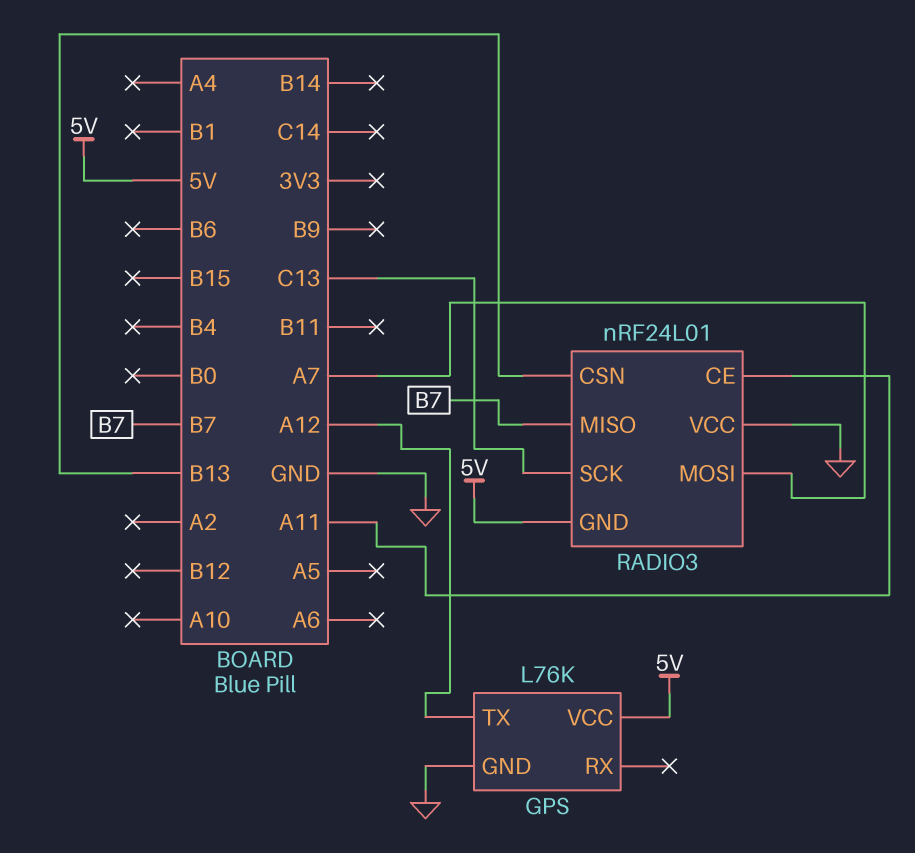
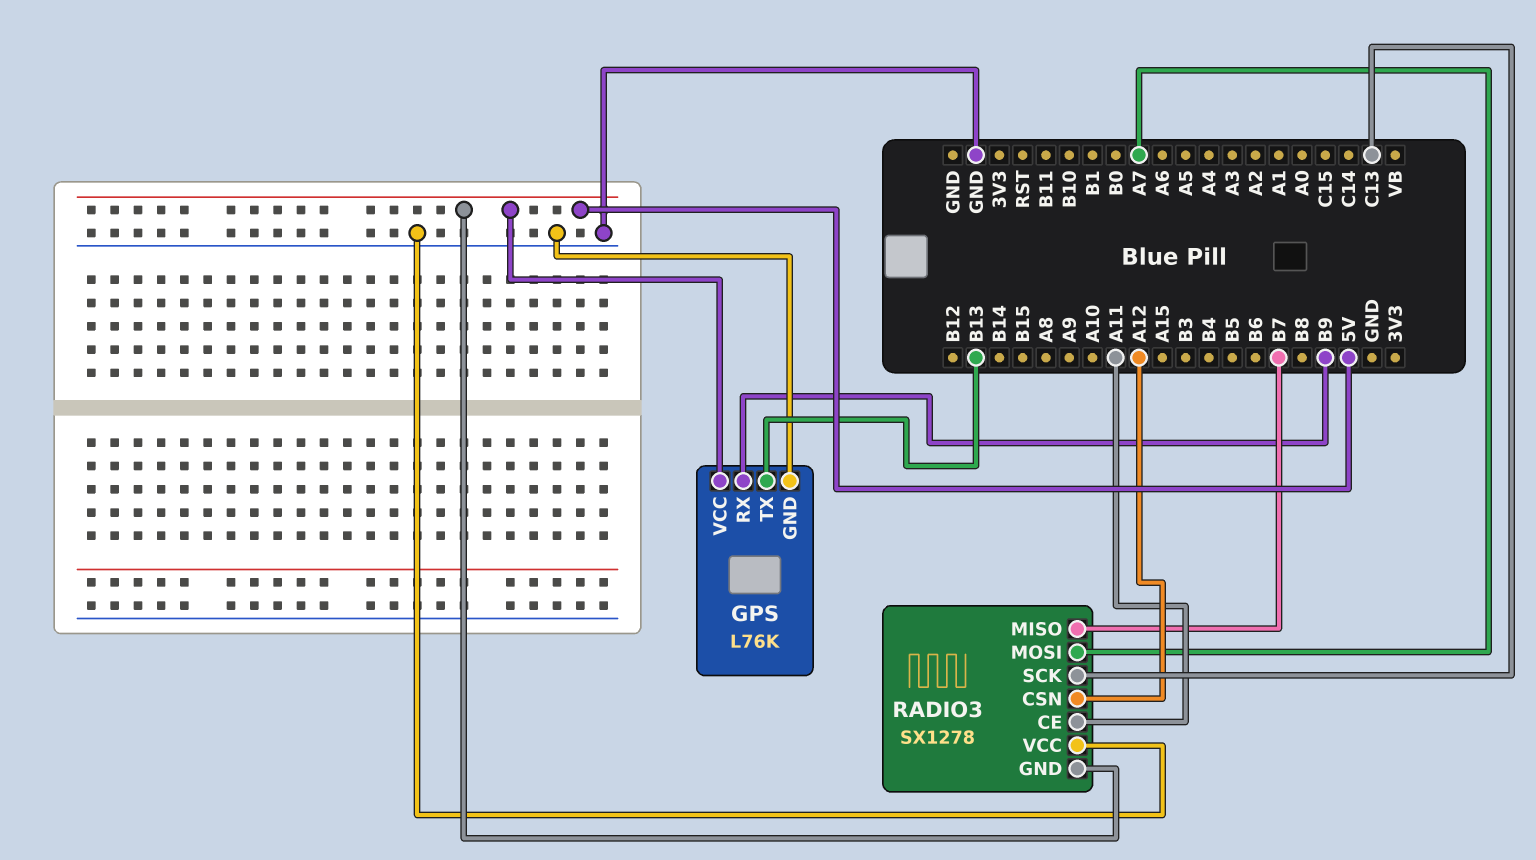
GPS pin RX: none -> B9
GPS pin TX: A12 -> B13
RADIO3: nRF24L01 -> SX1278
RADIO3 pin CSN: B13 -> A12

